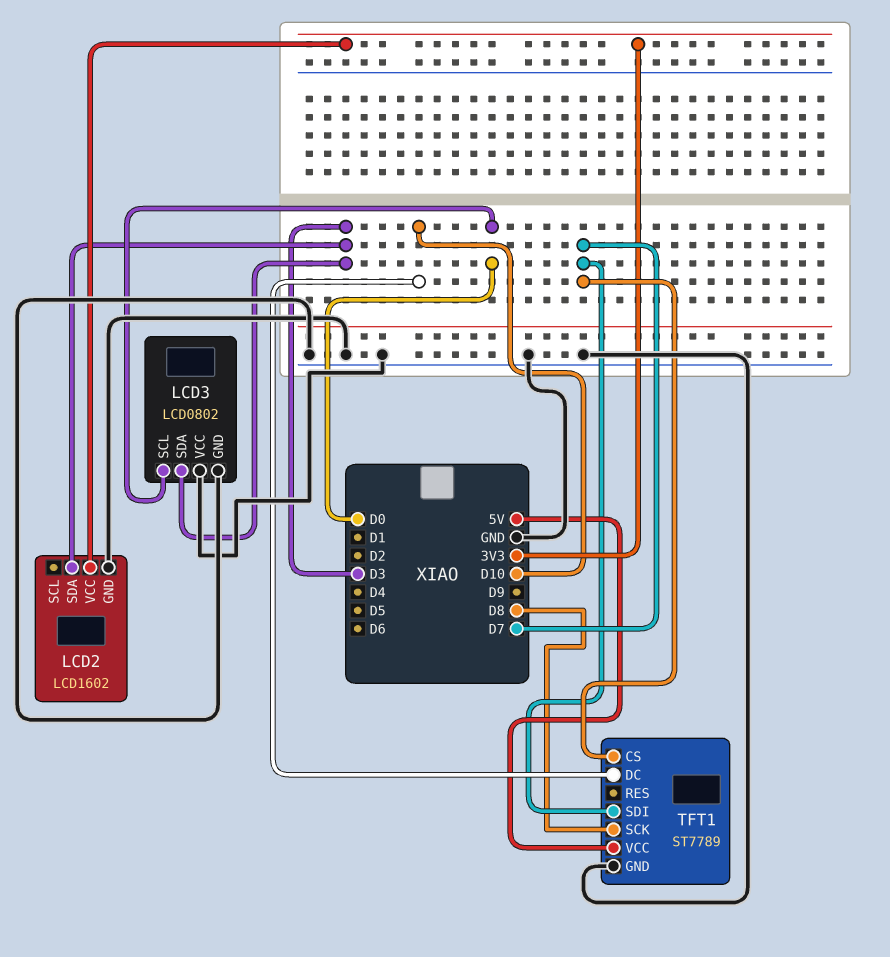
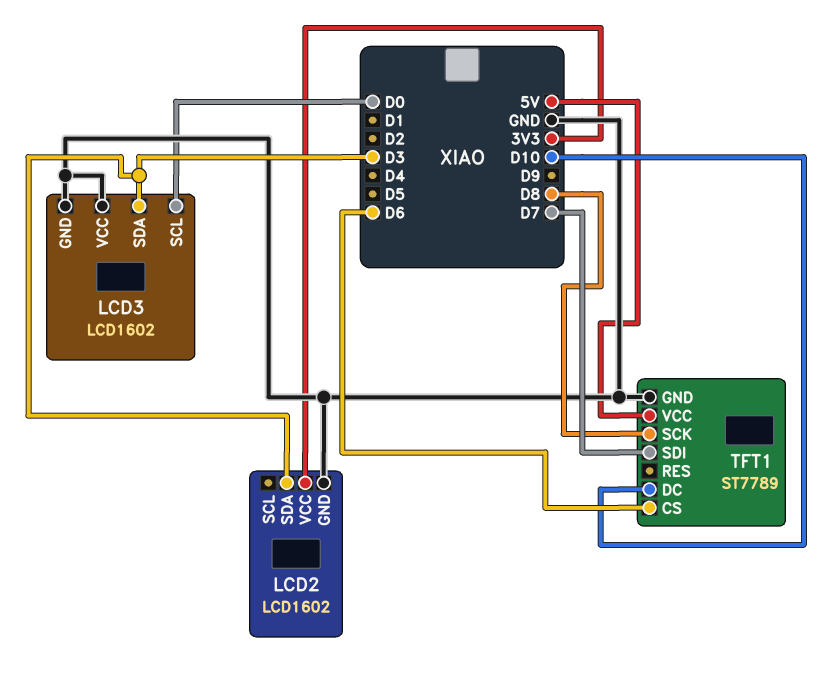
LCD3: LCD0802 -> LCD1602
TFT1 pin CS: D7 -> D6

